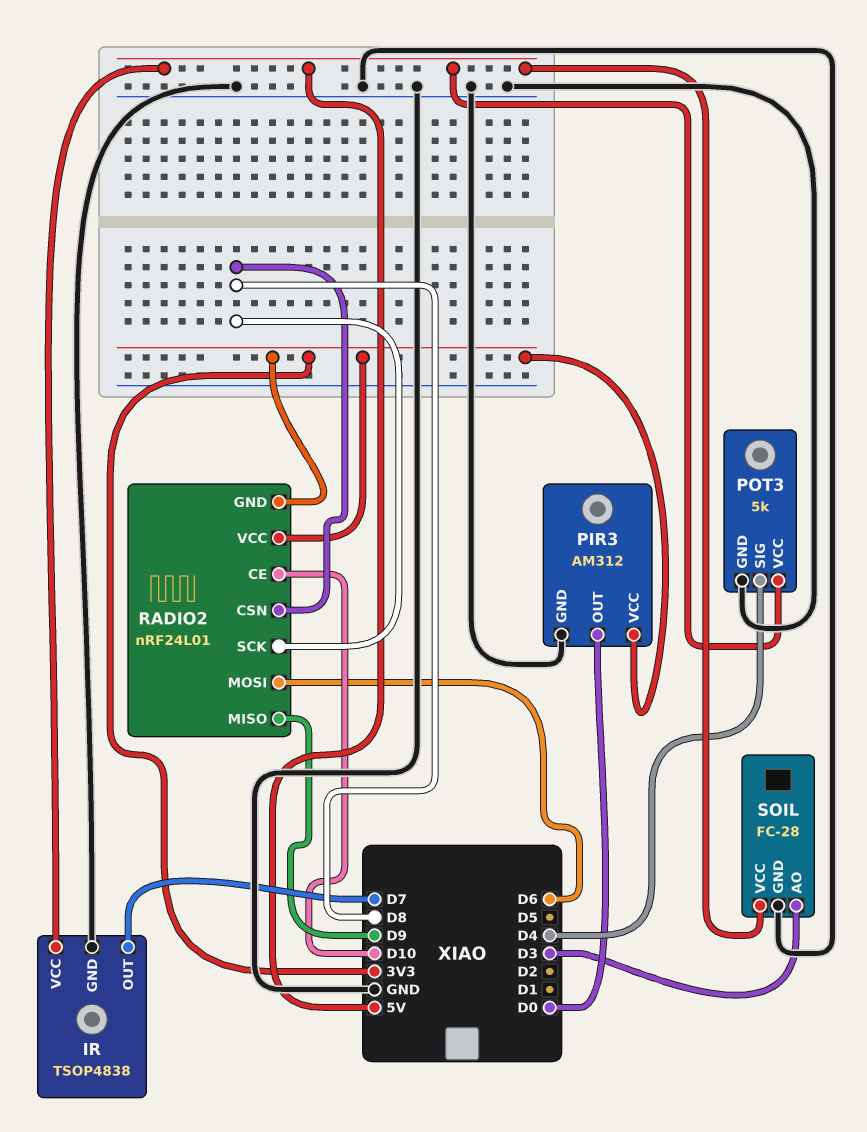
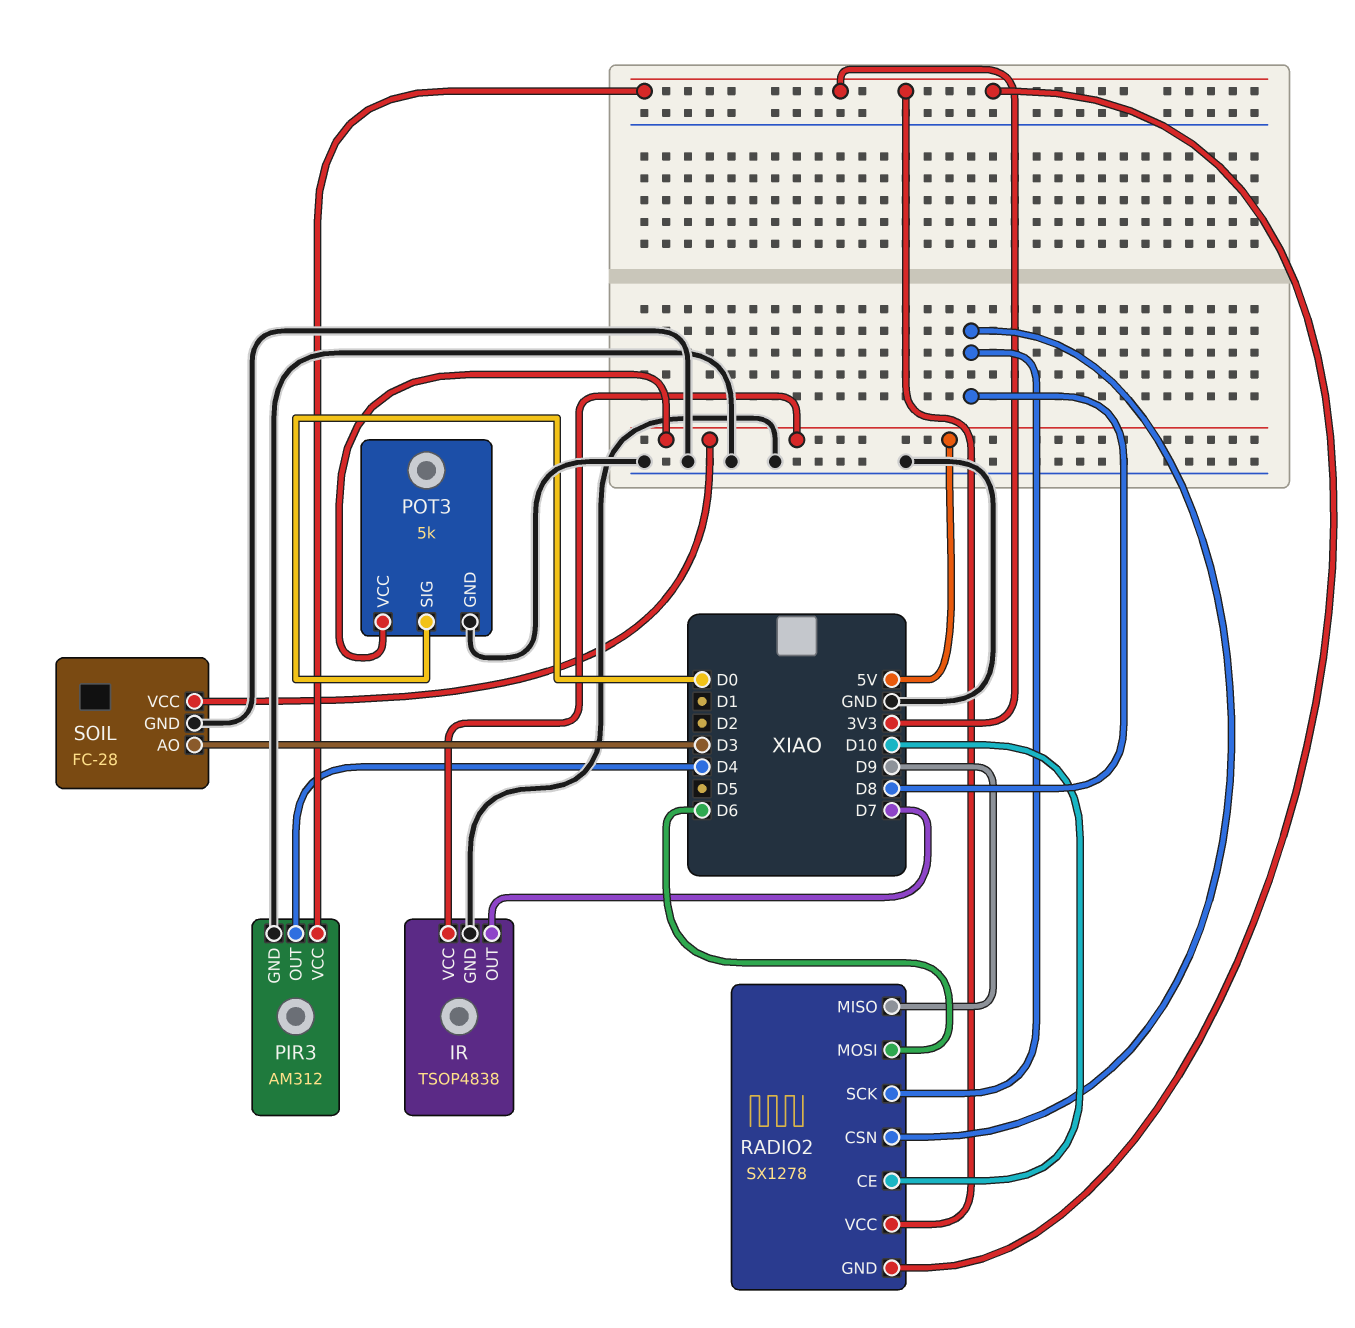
PIR3 pin OUT: D0 -> D4
POT3 pin SIG: D4 -> D0
RADIO2: nRF24L01 -> SX1278

